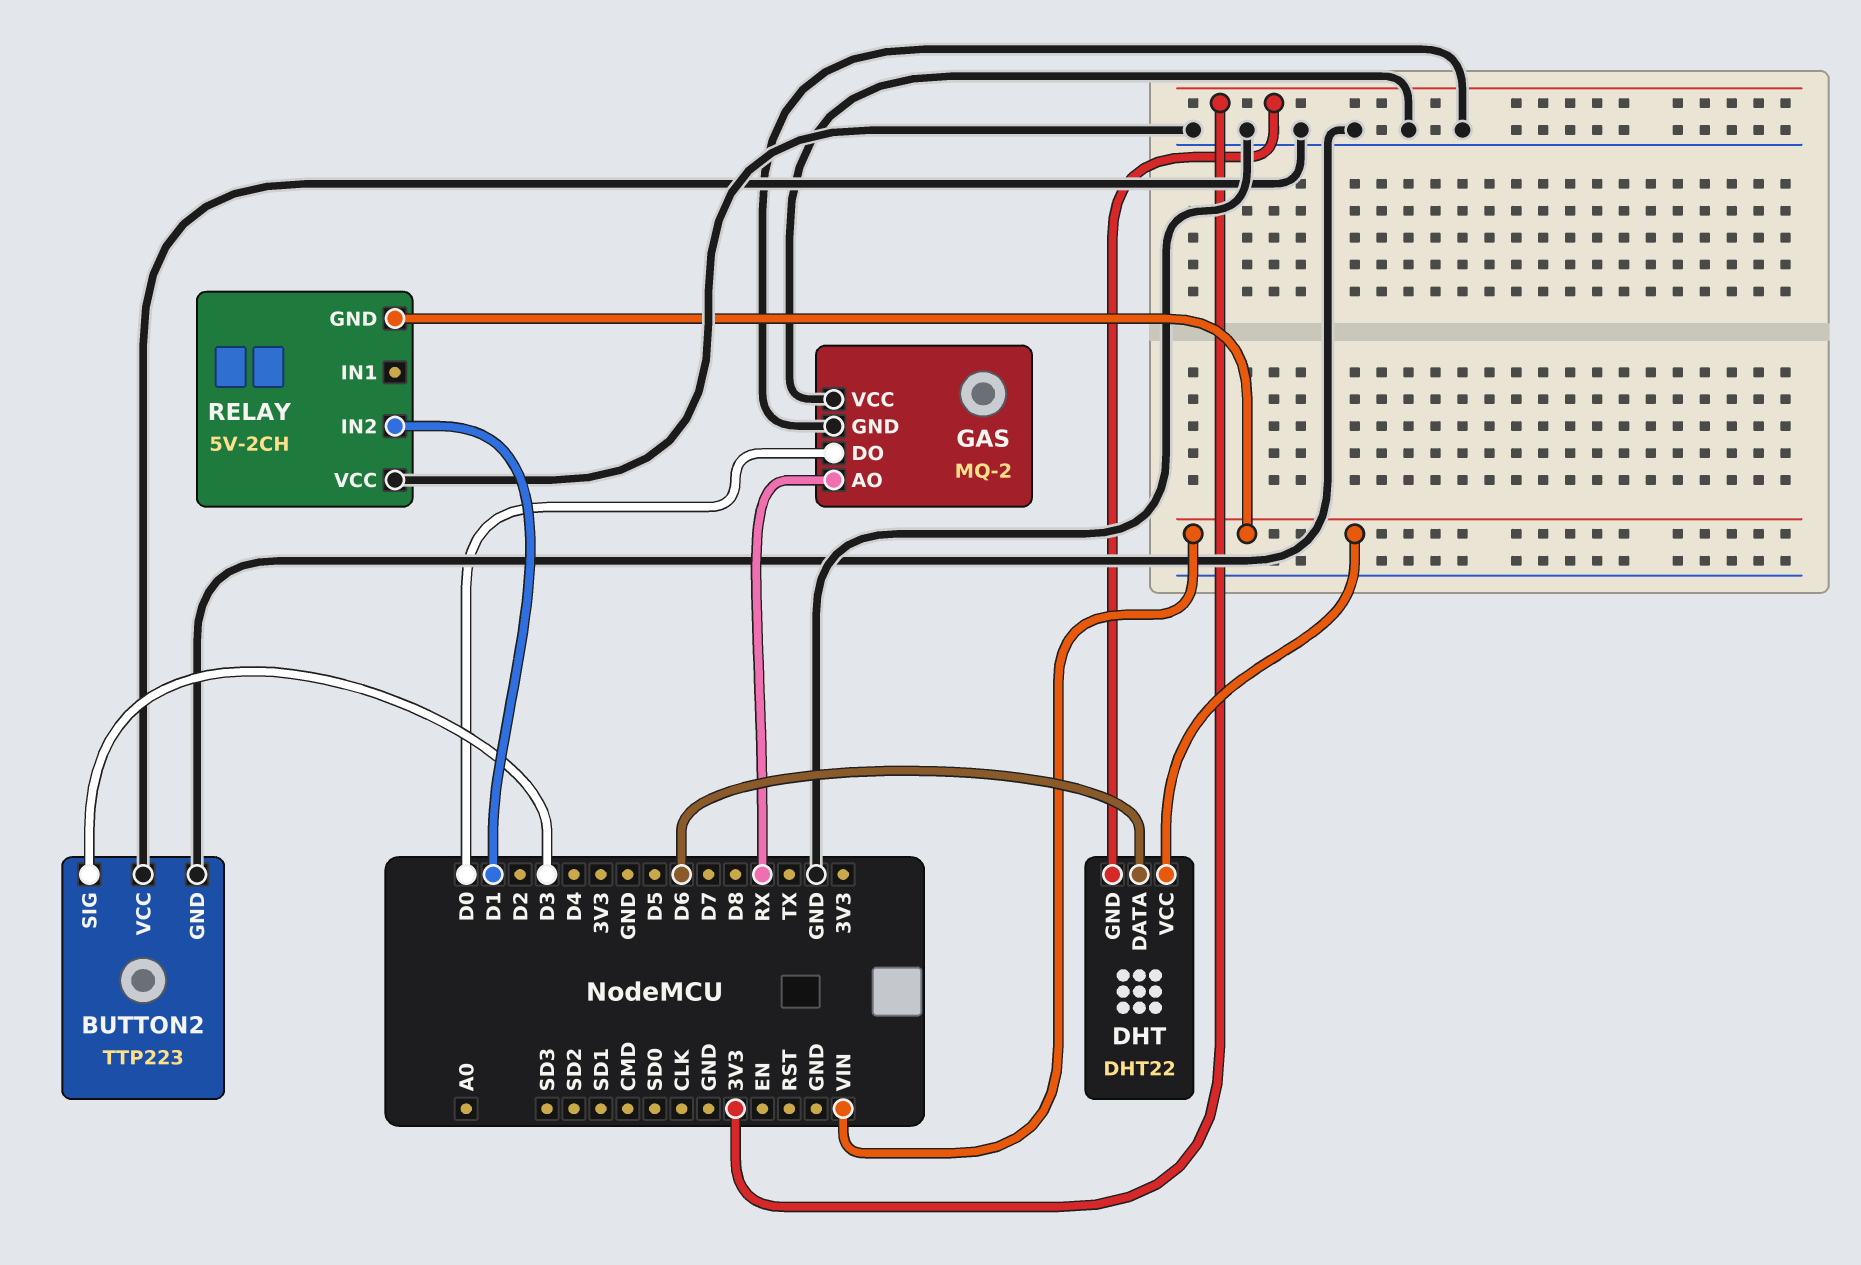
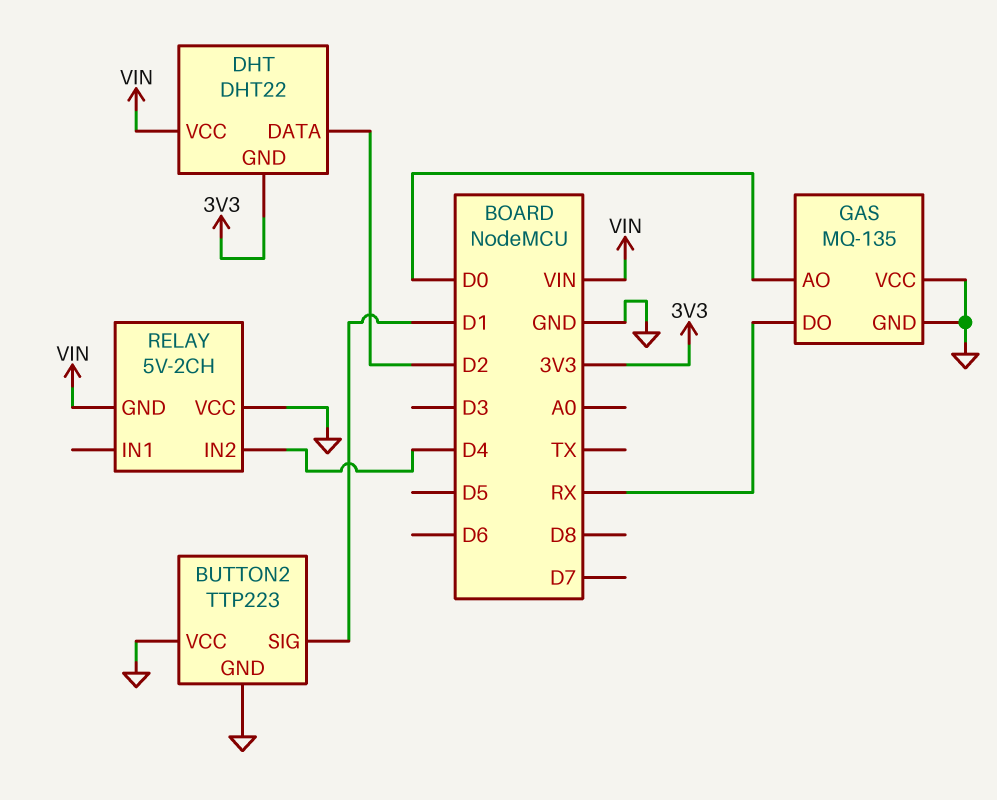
BUTTON2 pin SIG: D3 -> D1
DHT pin DATA: D6 -> D2
GAS: MQ-2 -> MQ-135
GAS pin AO: RX -> D0
GAS pin DO: D0 -> RX
RELAY pin IN2: D1 -> D4

